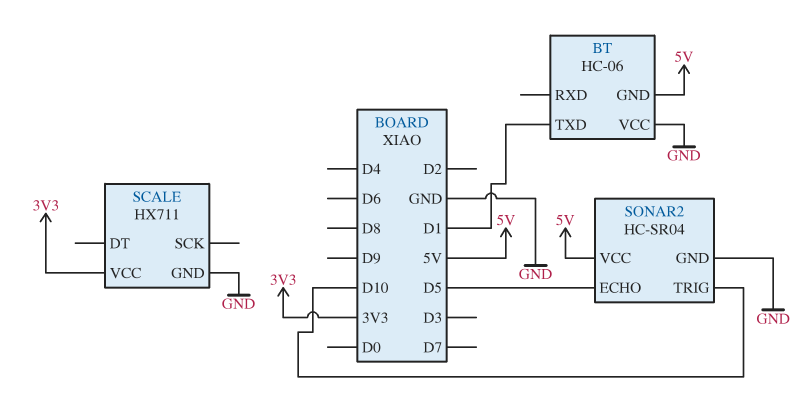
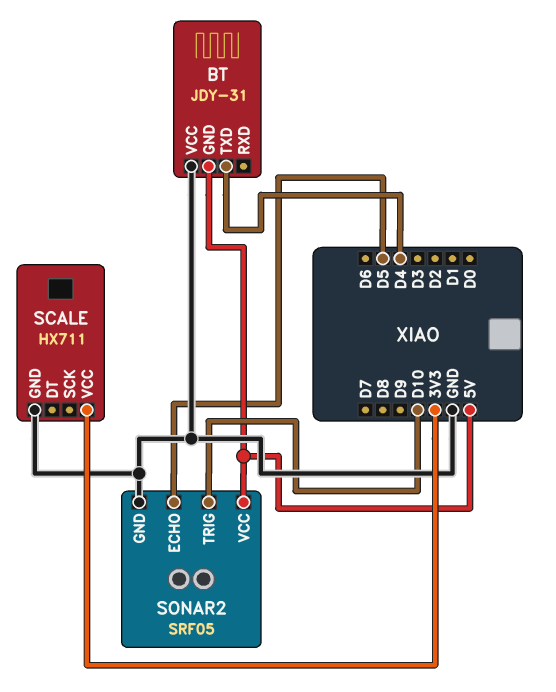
BT: HC-06 -> JDY-31
BT pin TXD: D1 -> D4
SONAR2: HC-SR04 -> SRF05

